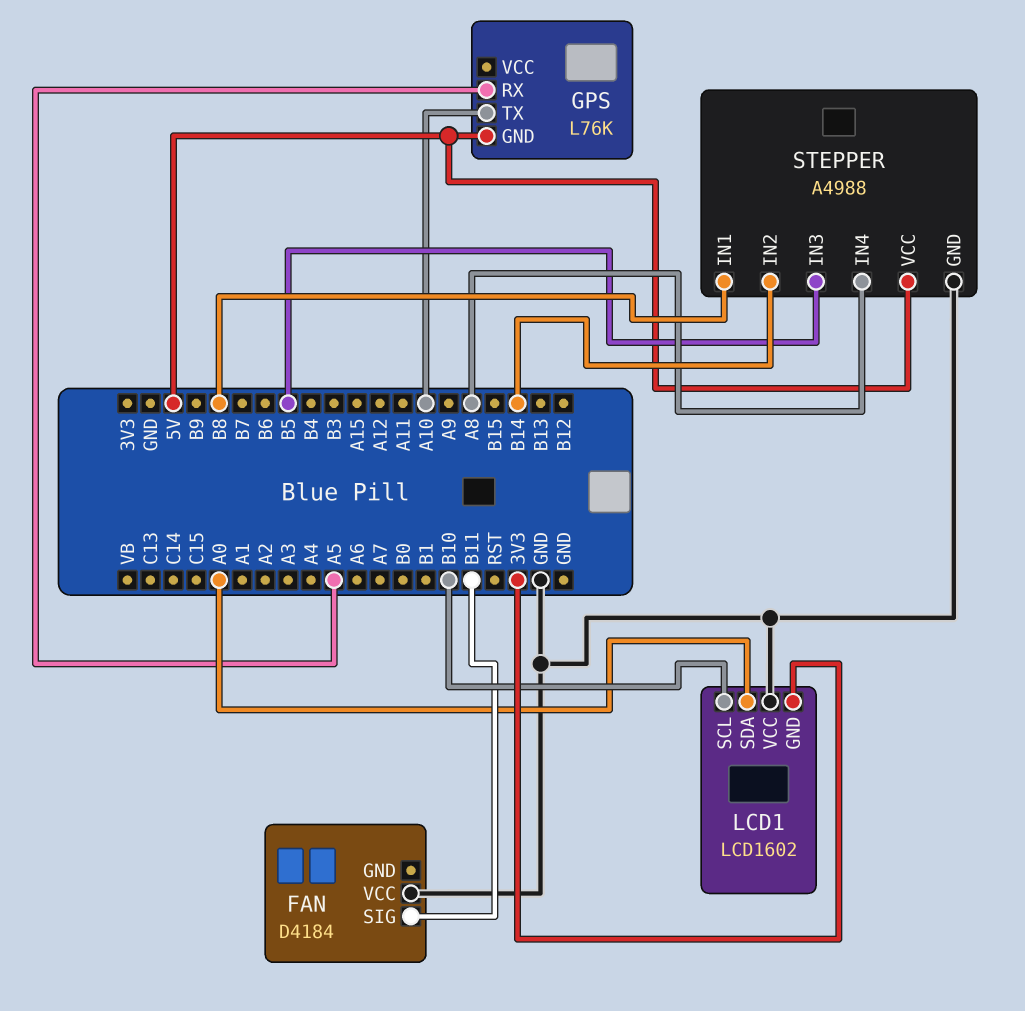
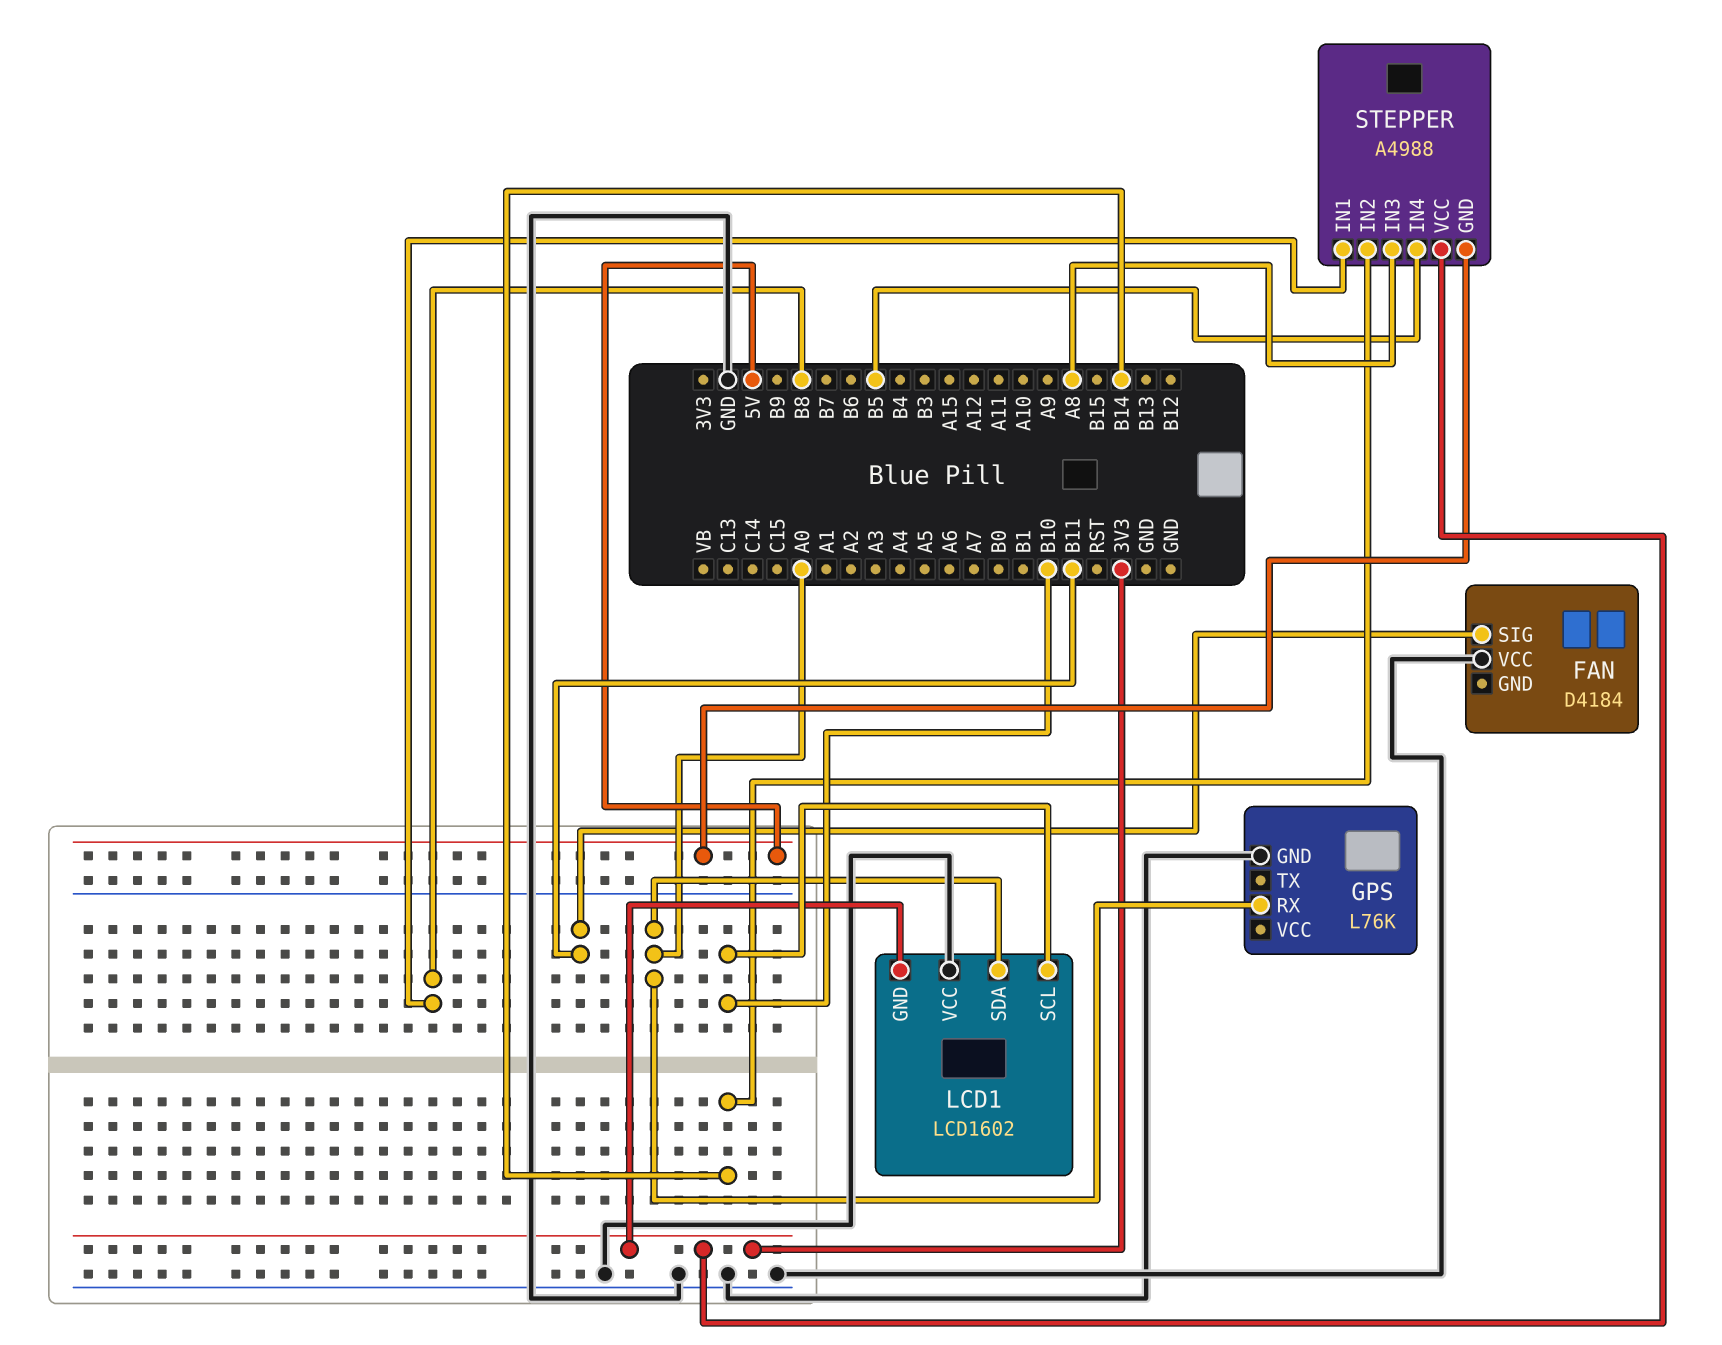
GPS pin GND: 5V -> GND
GPS pin RX: A5 -> A0
GPS pin TX: A10 -> none
STEPPER pin GND: GND -> 5V
STEPPER pin IN3: B5 -> A8
STEPPER pin IN4: A8 -> B5
STEPPER pin VCC: 5V -> 3V3

